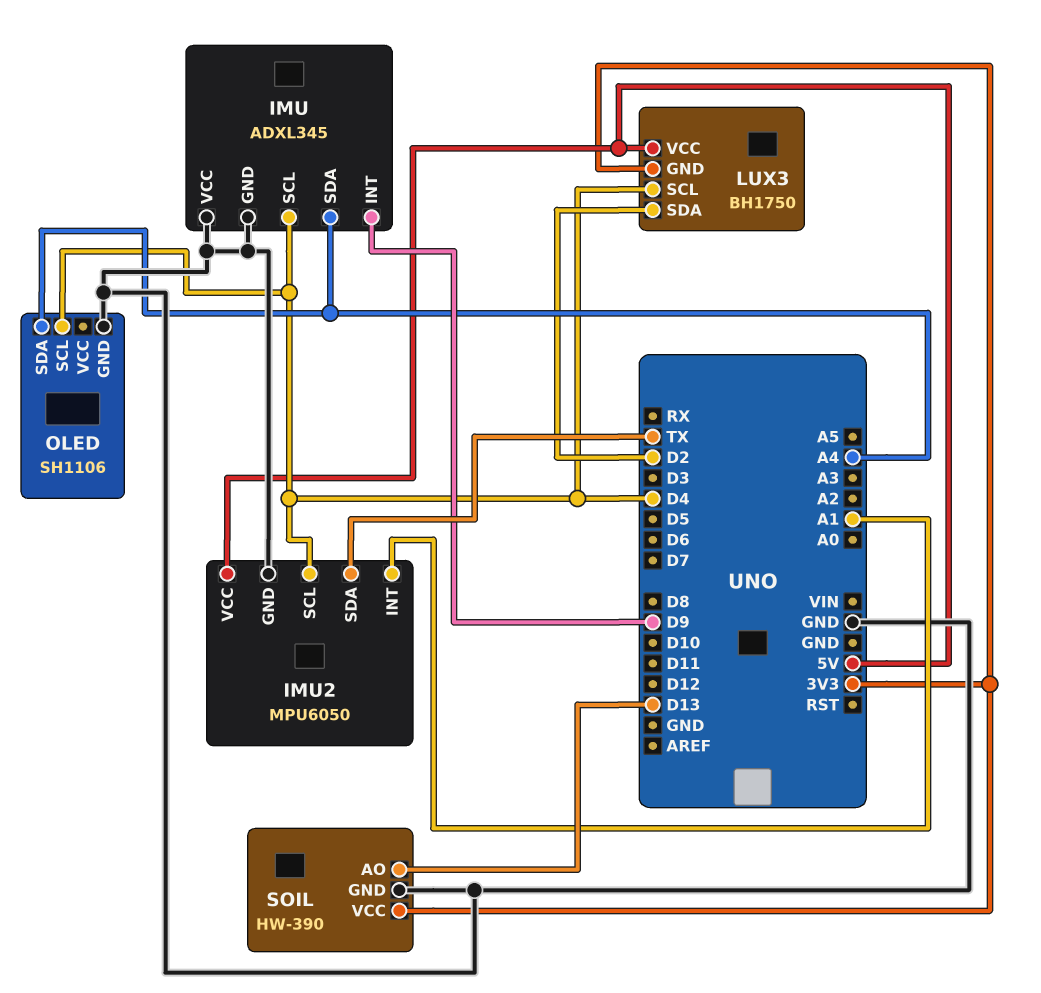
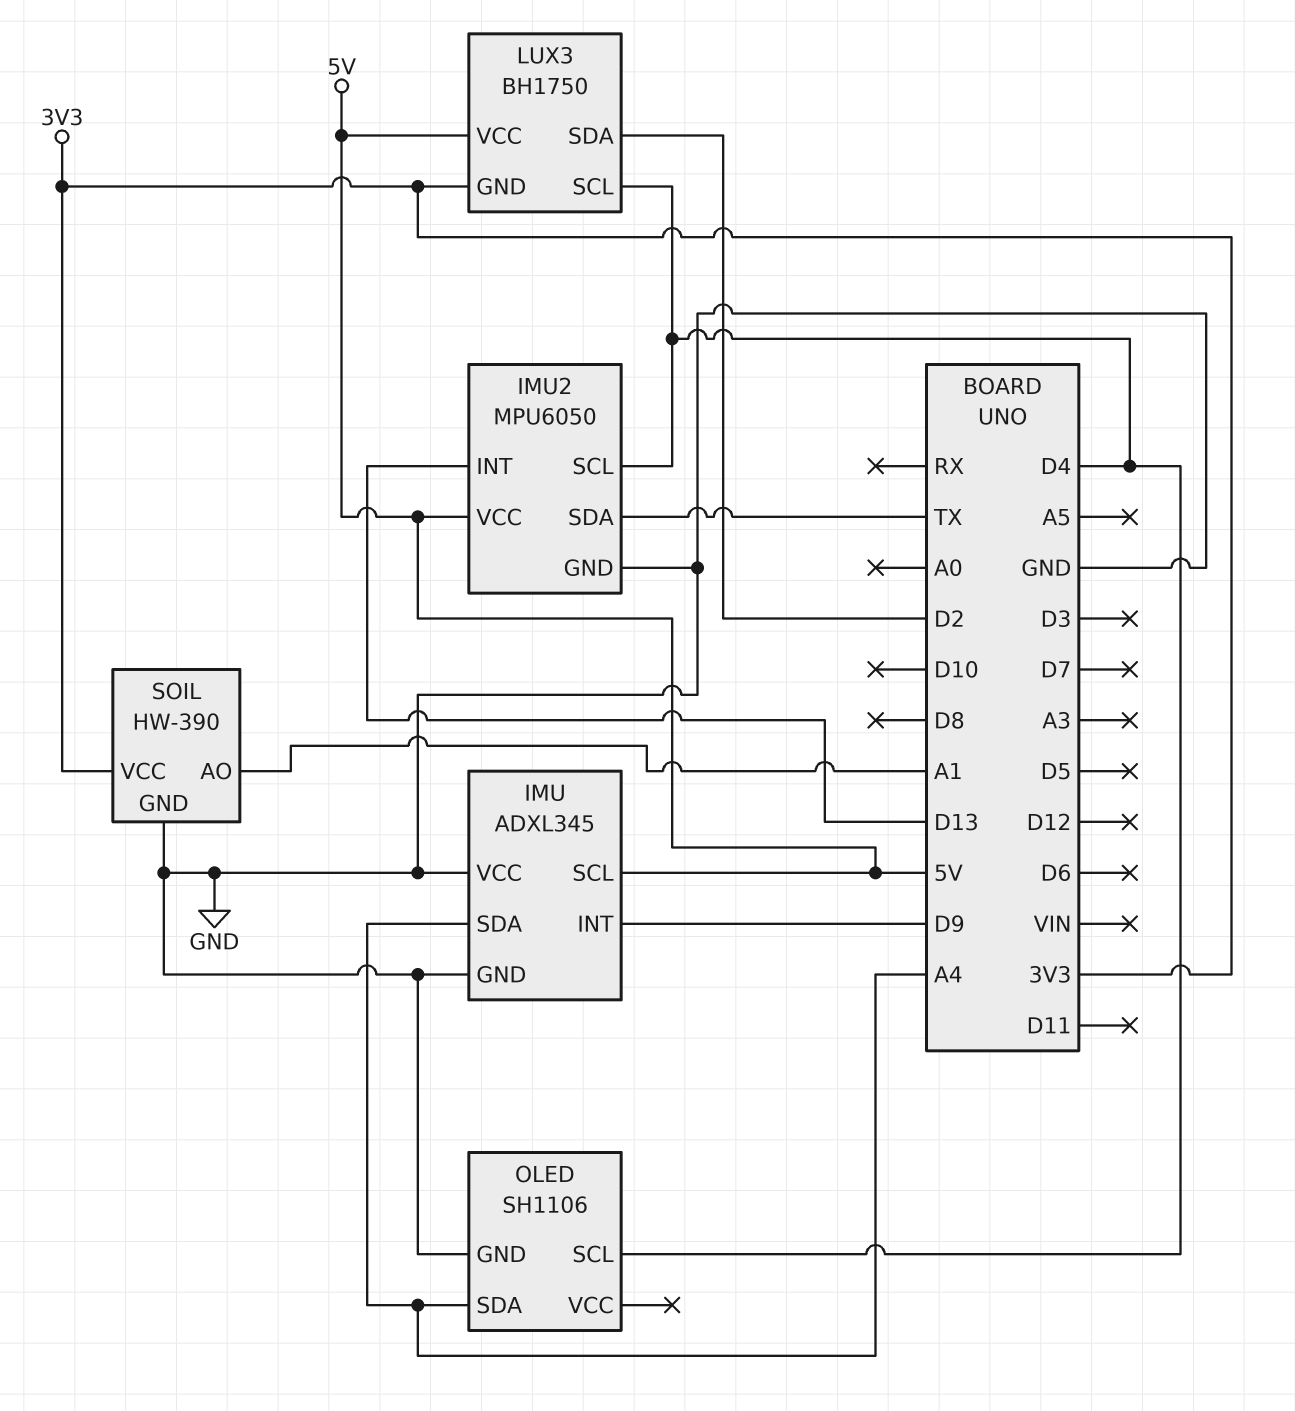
IMU pin SCL: D4 -> 5V
IMU2 pin INT: A1 -> D13
SOIL pin AO: D13 -> A1

